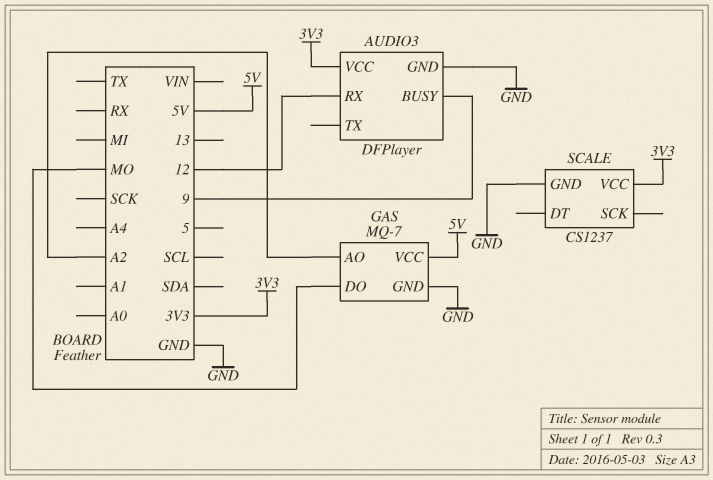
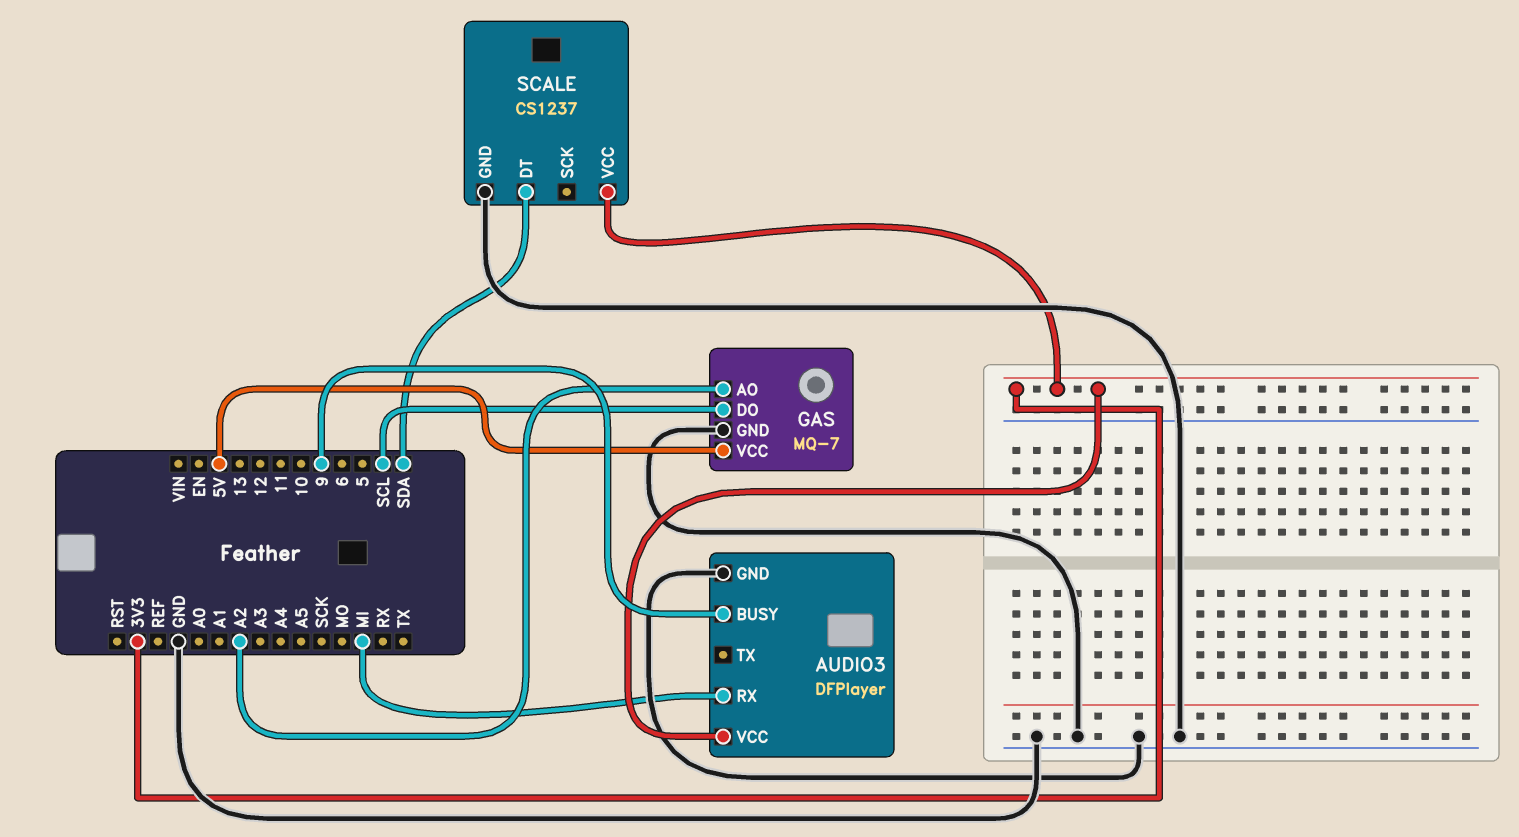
AUDIO3 pin RX: 12 -> MI
GAS pin DO: MO -> SCL
SCALE pin DT: none -> SDA

